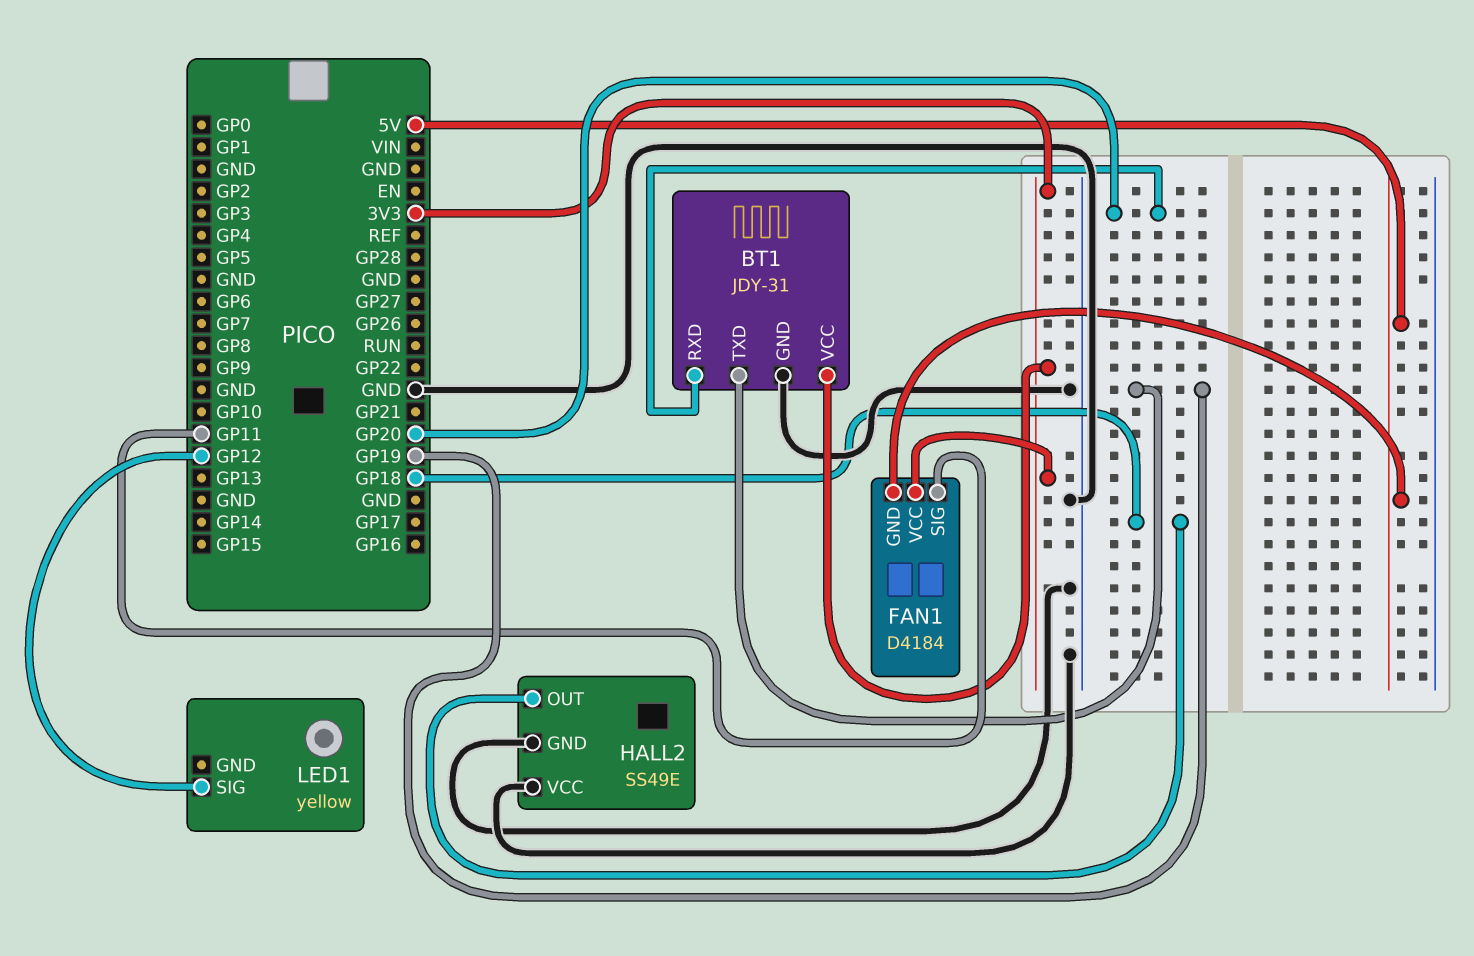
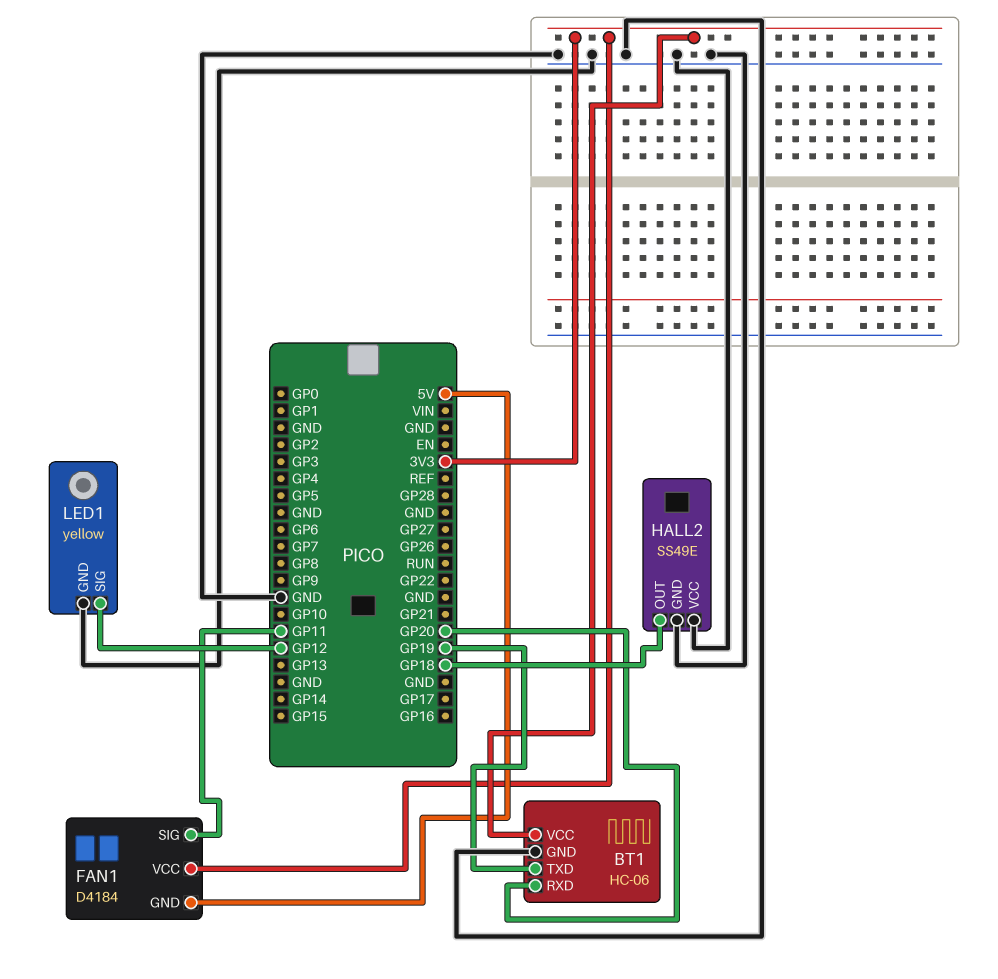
BT1: JDY-31 -> HC-06
LED1 pin GND: none -> GND

